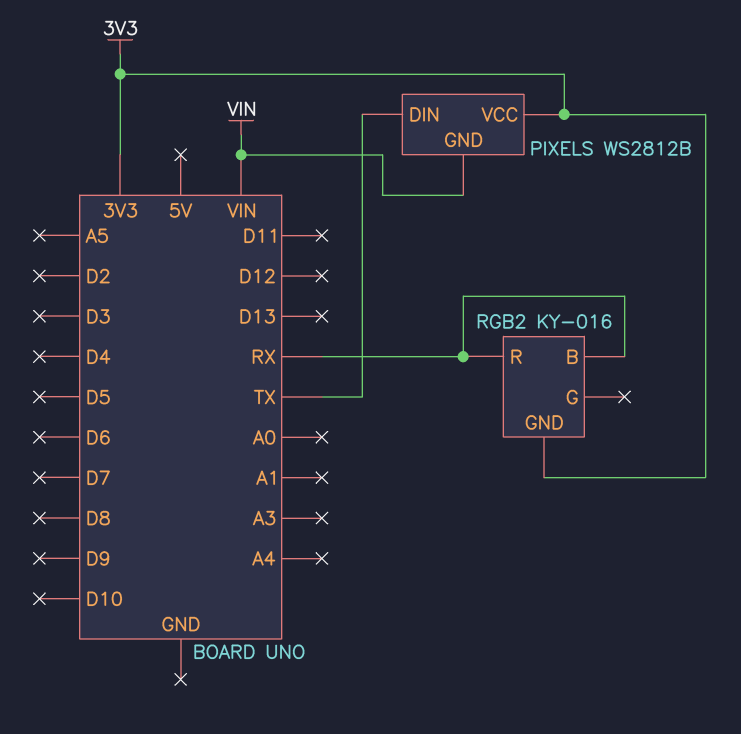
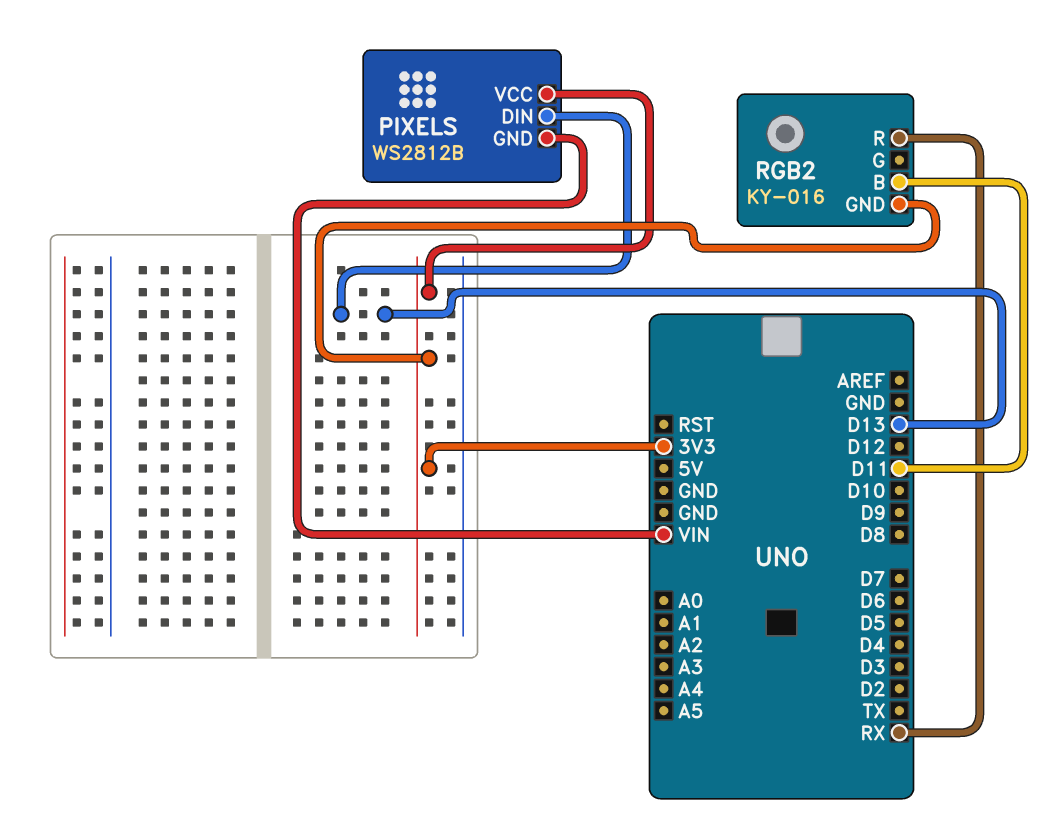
PIXELS pin DIN: TX -> D13
RGB2 pin B: RX -> D11

